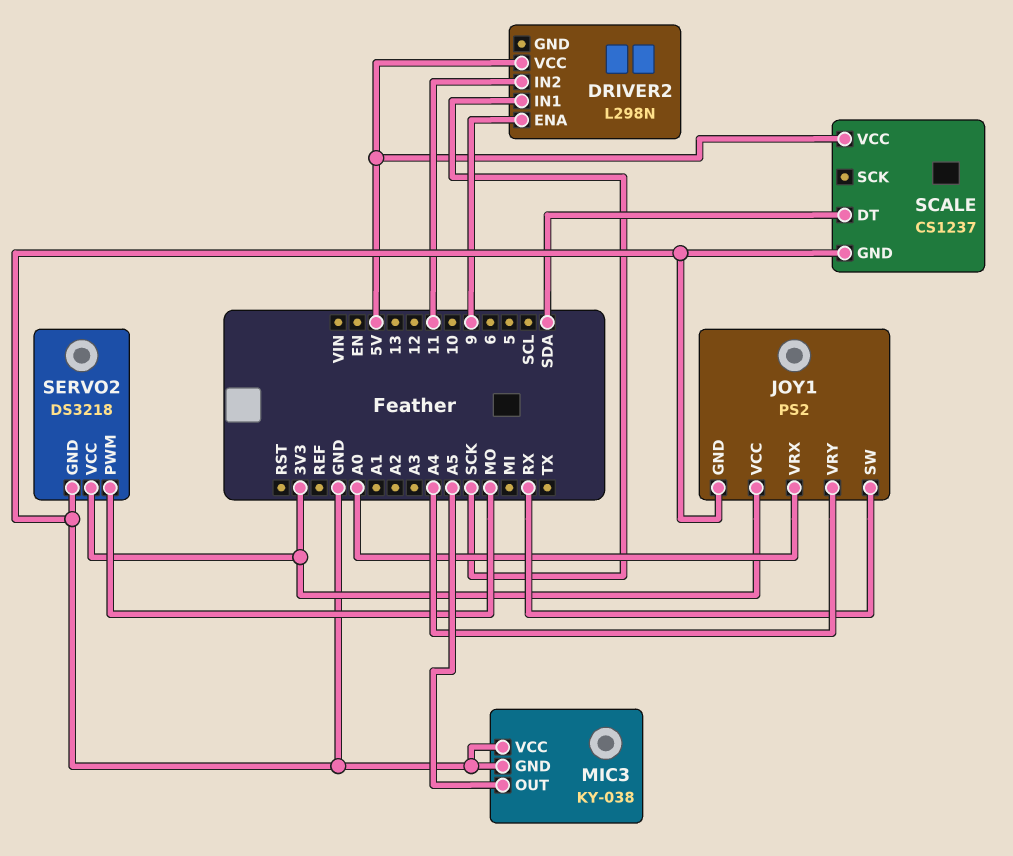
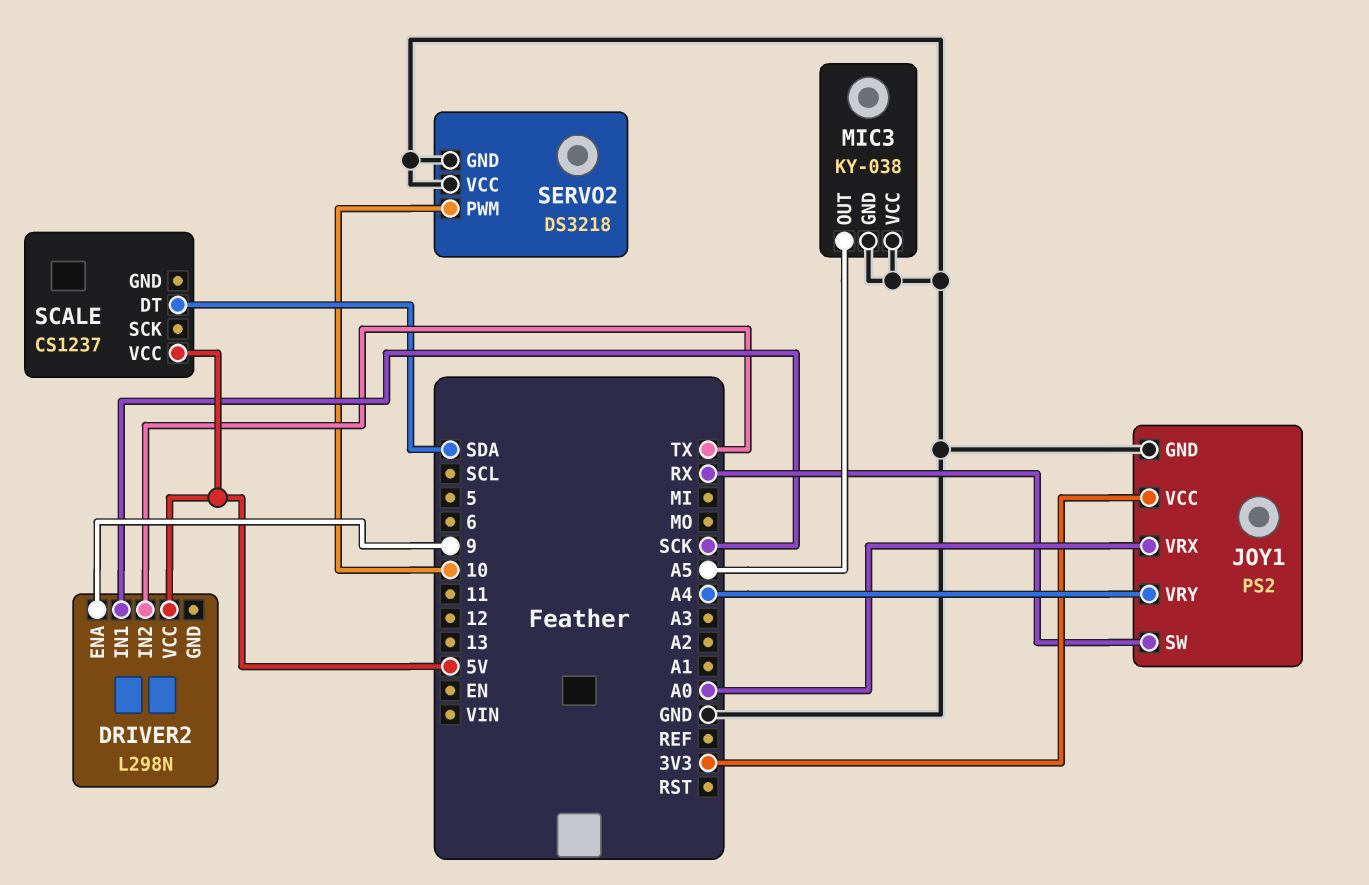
DRIVER2 pin IN2: 11 -> TX
SCALE pin GND: GND -> none
SERVO2 pin PWM: MO -> 10
SERVO2 pin VCC: 3V3 -> GND

